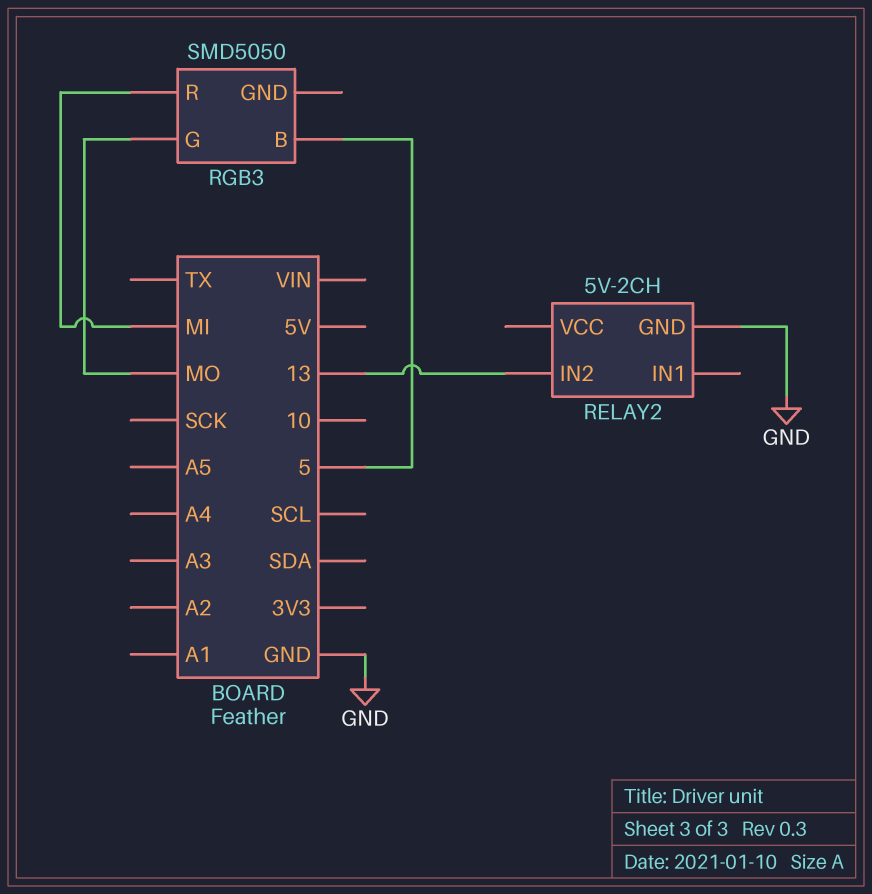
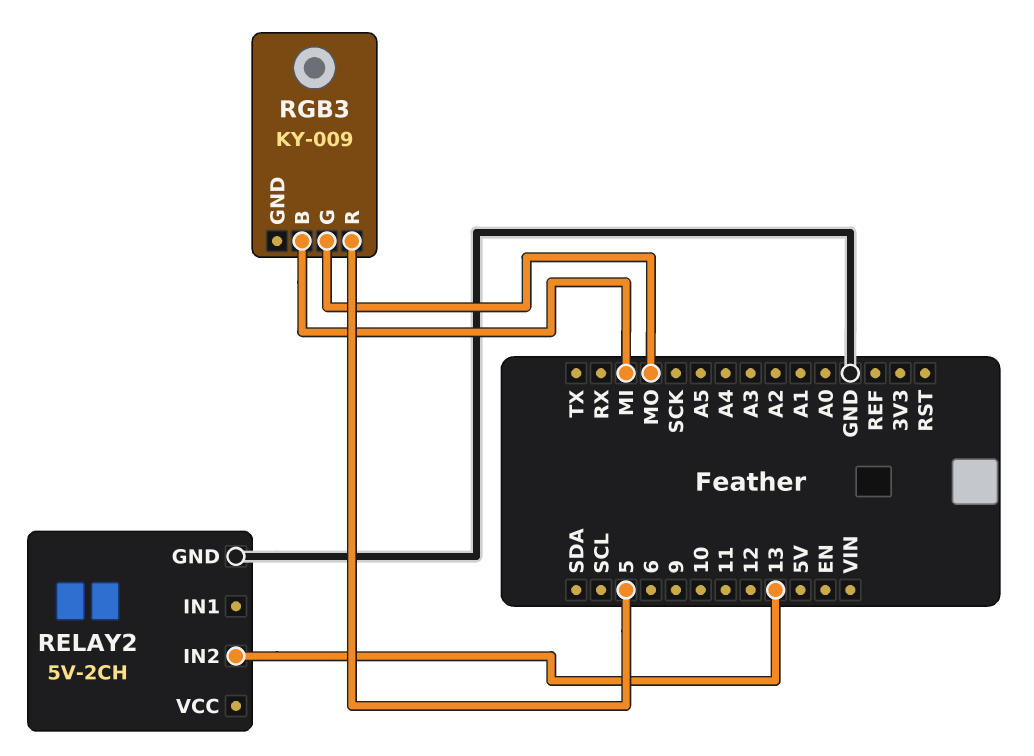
RGB3: SMD5050 -> KY-009
RGB3 pin B: 5 -> MI
RGB3 pin R: MI -> 5

